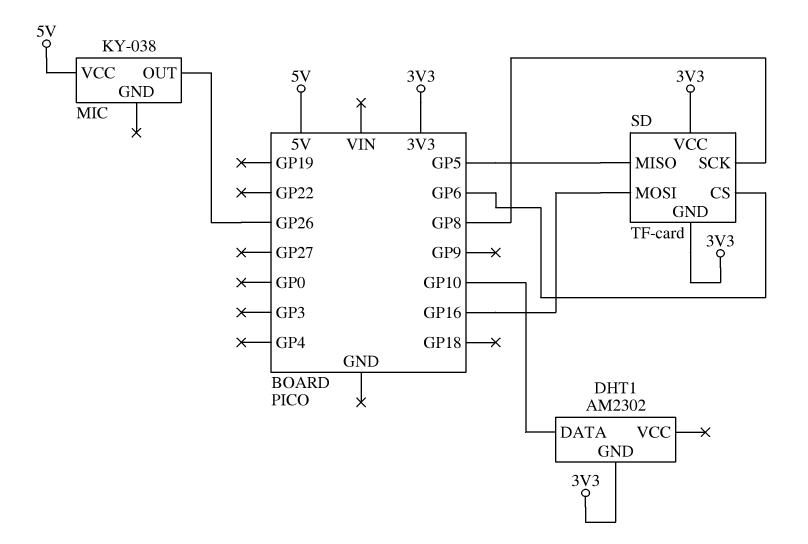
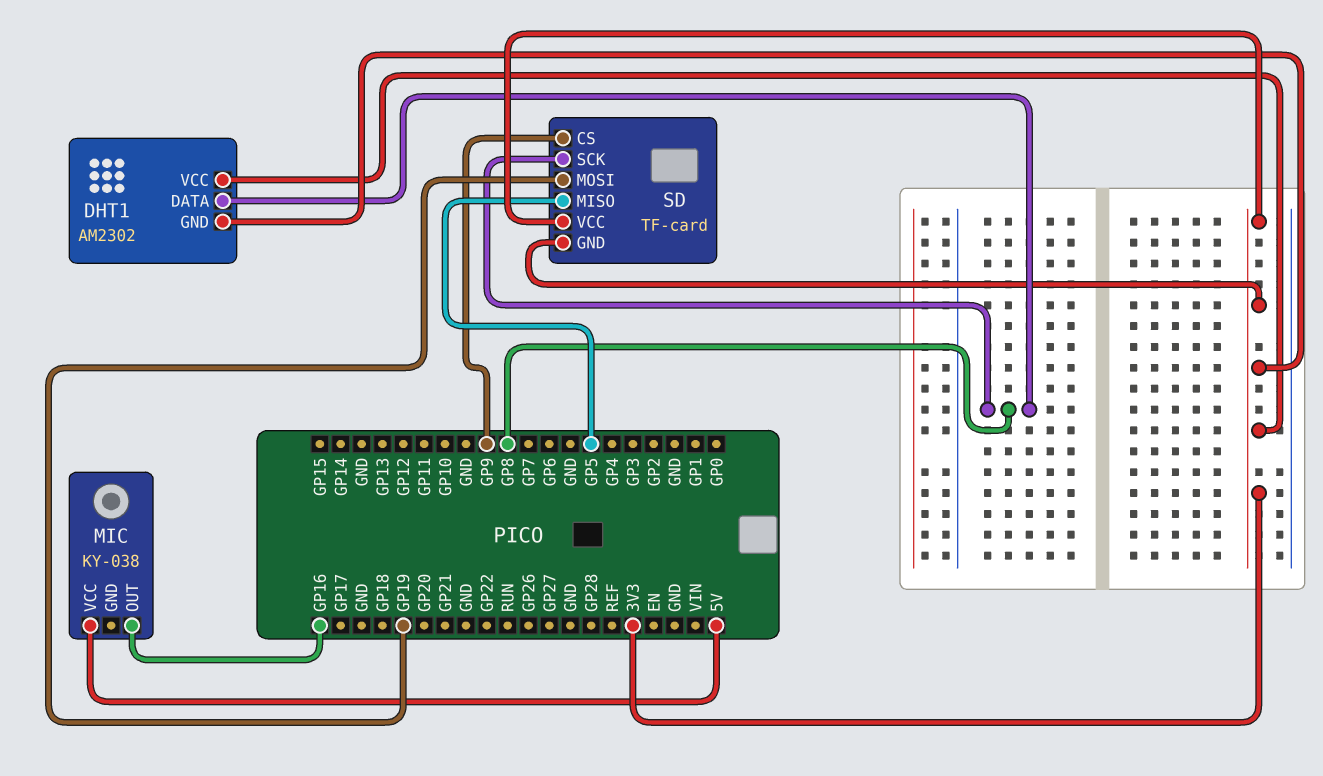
DHT1 pin DATA: GP10 -> GP8
DHT1 pin VCC: none -> 3V3
MIC pin OUT: GP26 -> GP16
SD pin CS: GP6 -> GP9
SD pin MOSI: GP16 -> GP19

